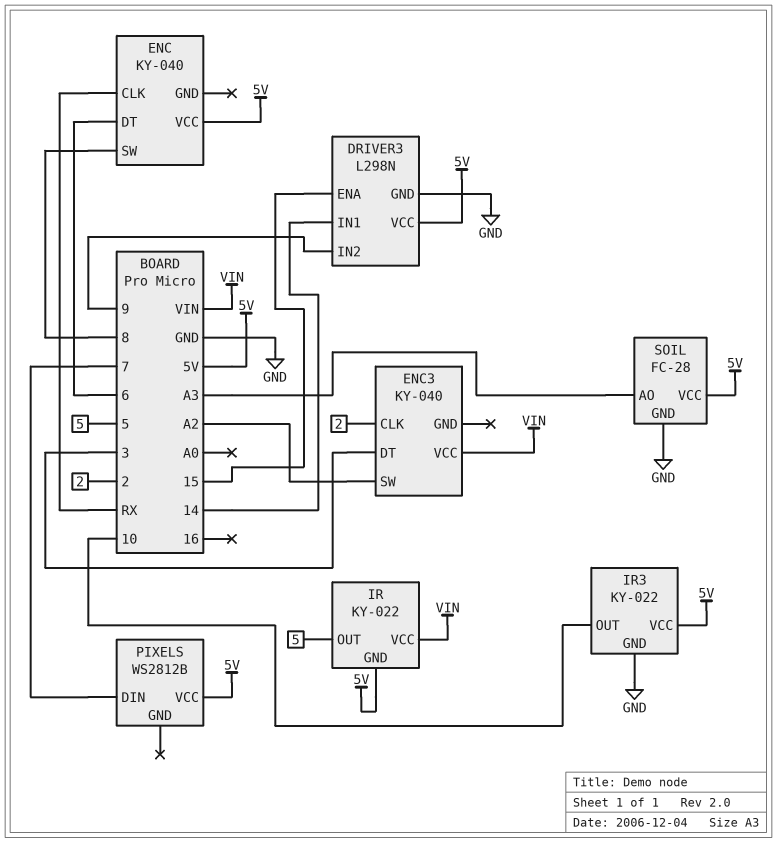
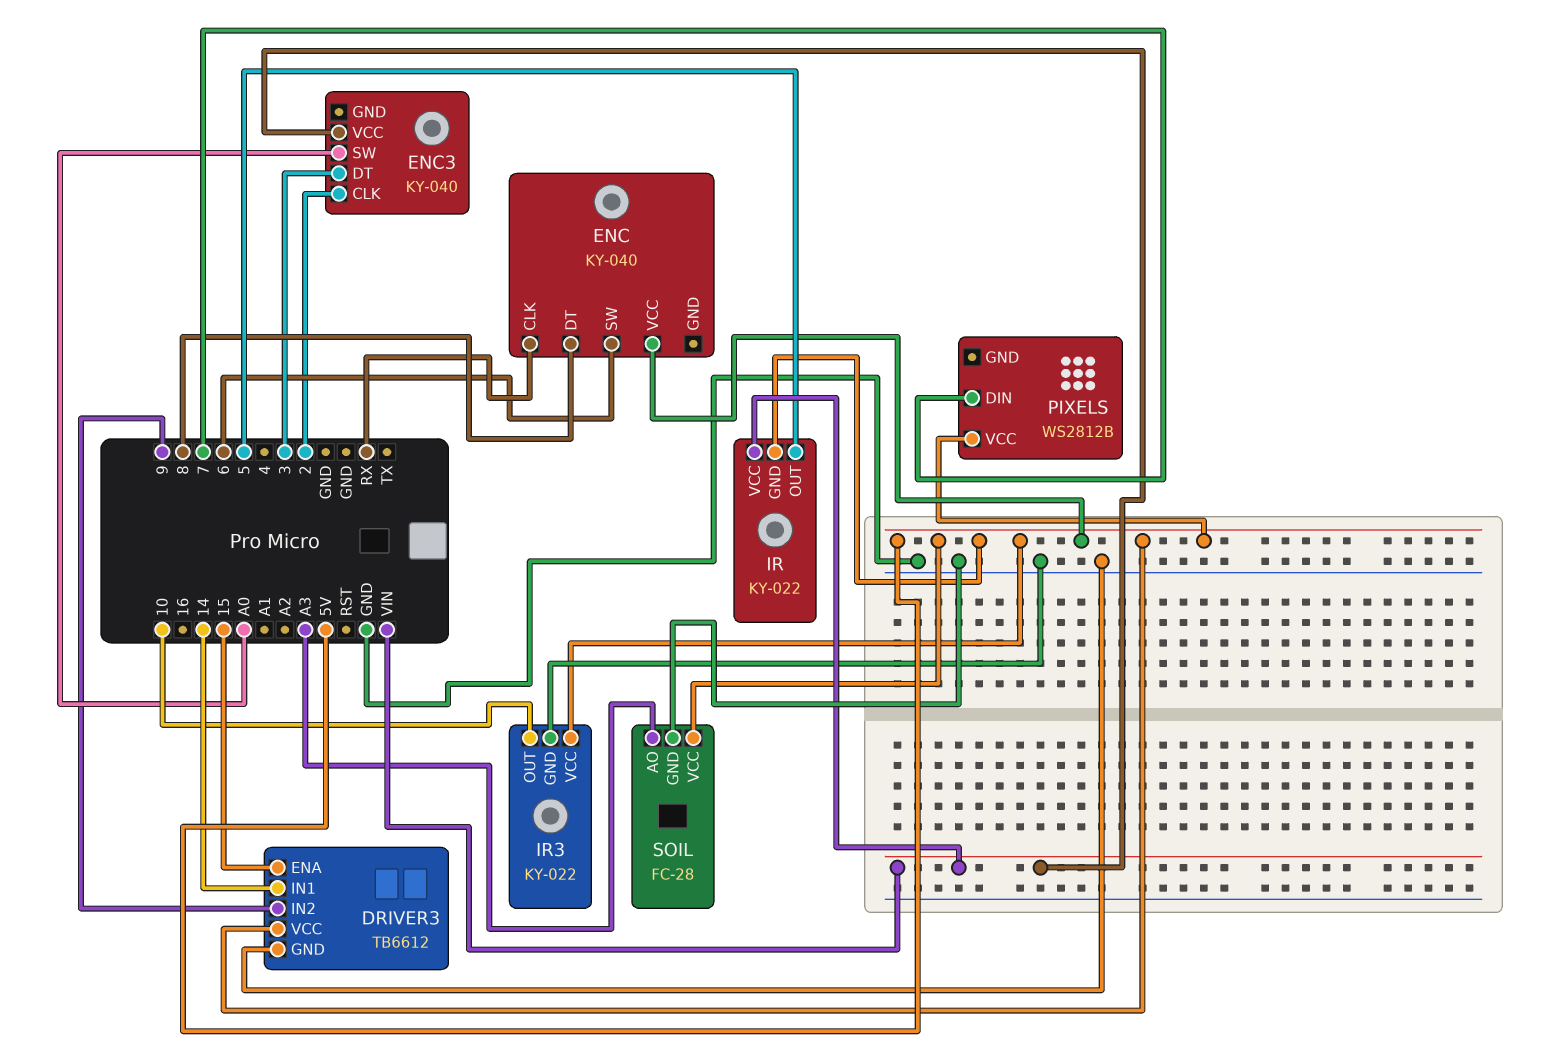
DRIVER3: L298N -> TB6612
ENC pin DT: 6 -> 8
ENC pin SW: 8 -> 6
ENC3 pin SW: A2 -> A0

